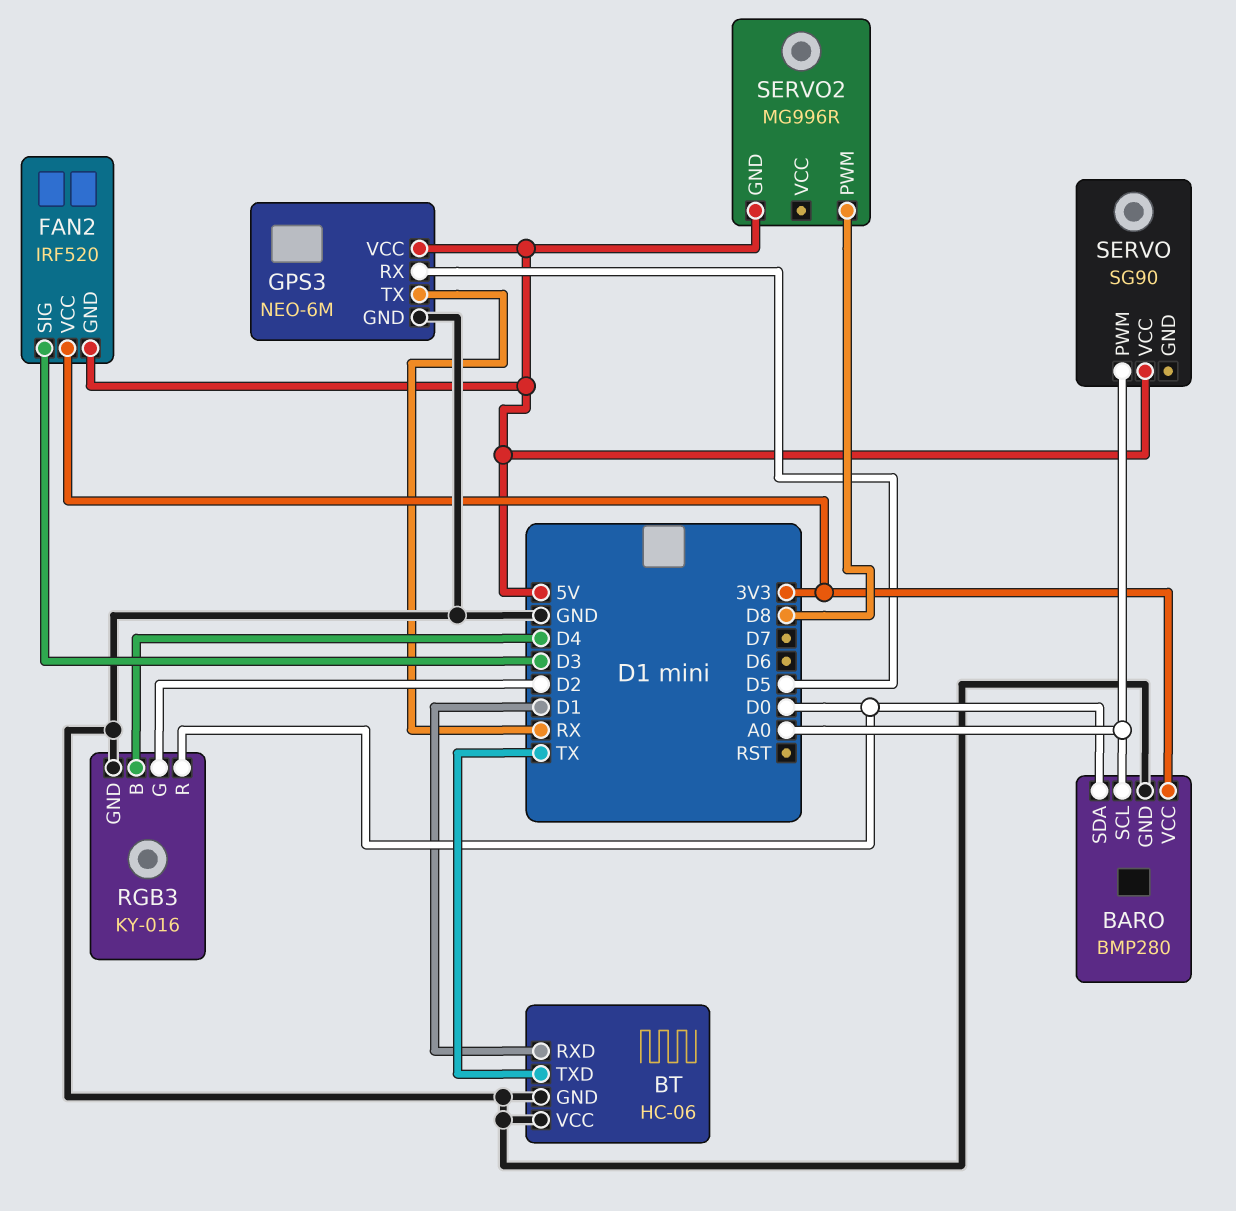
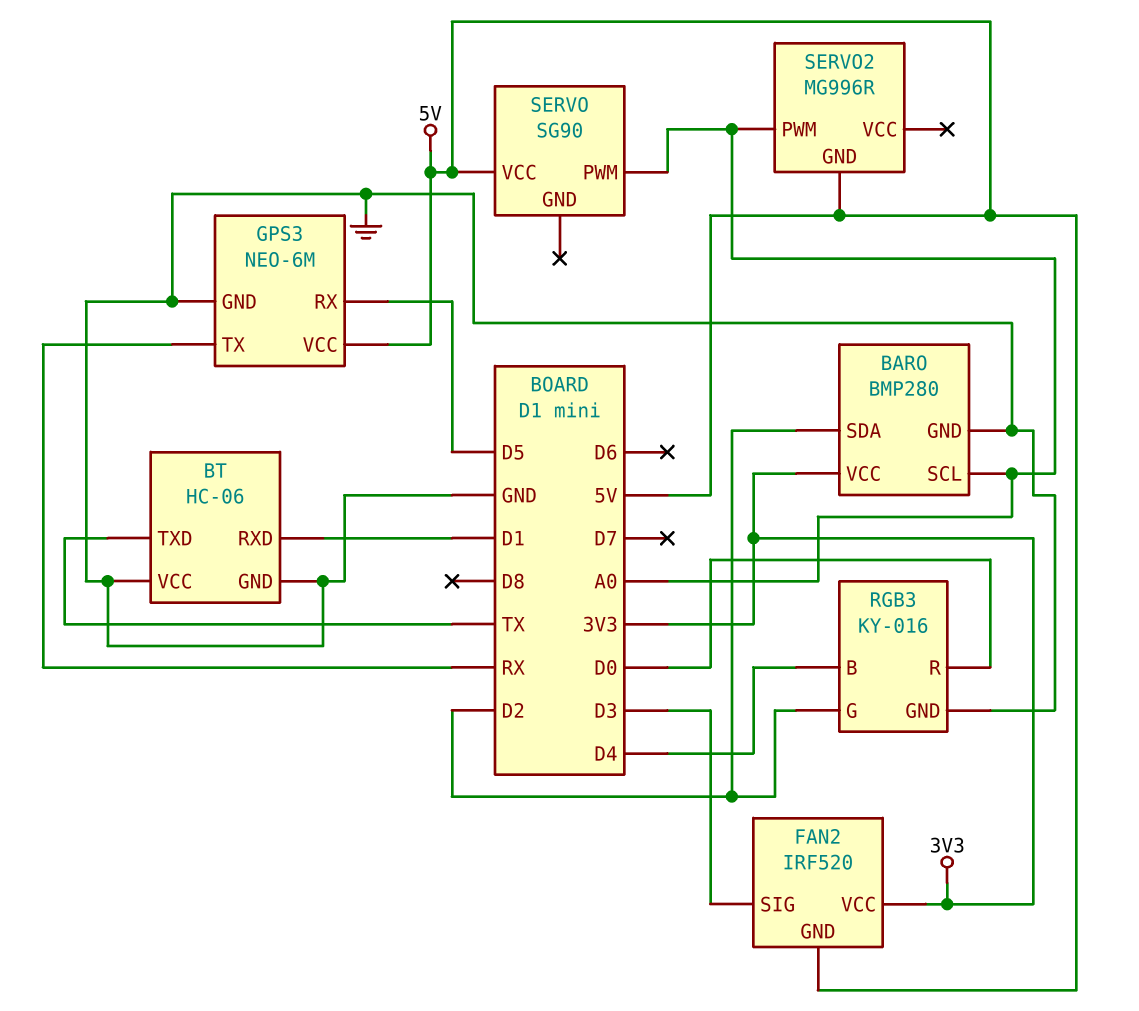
BARO pin SDA: D0 -> D2
SERVO2 pin PWM: D8 -> A0

